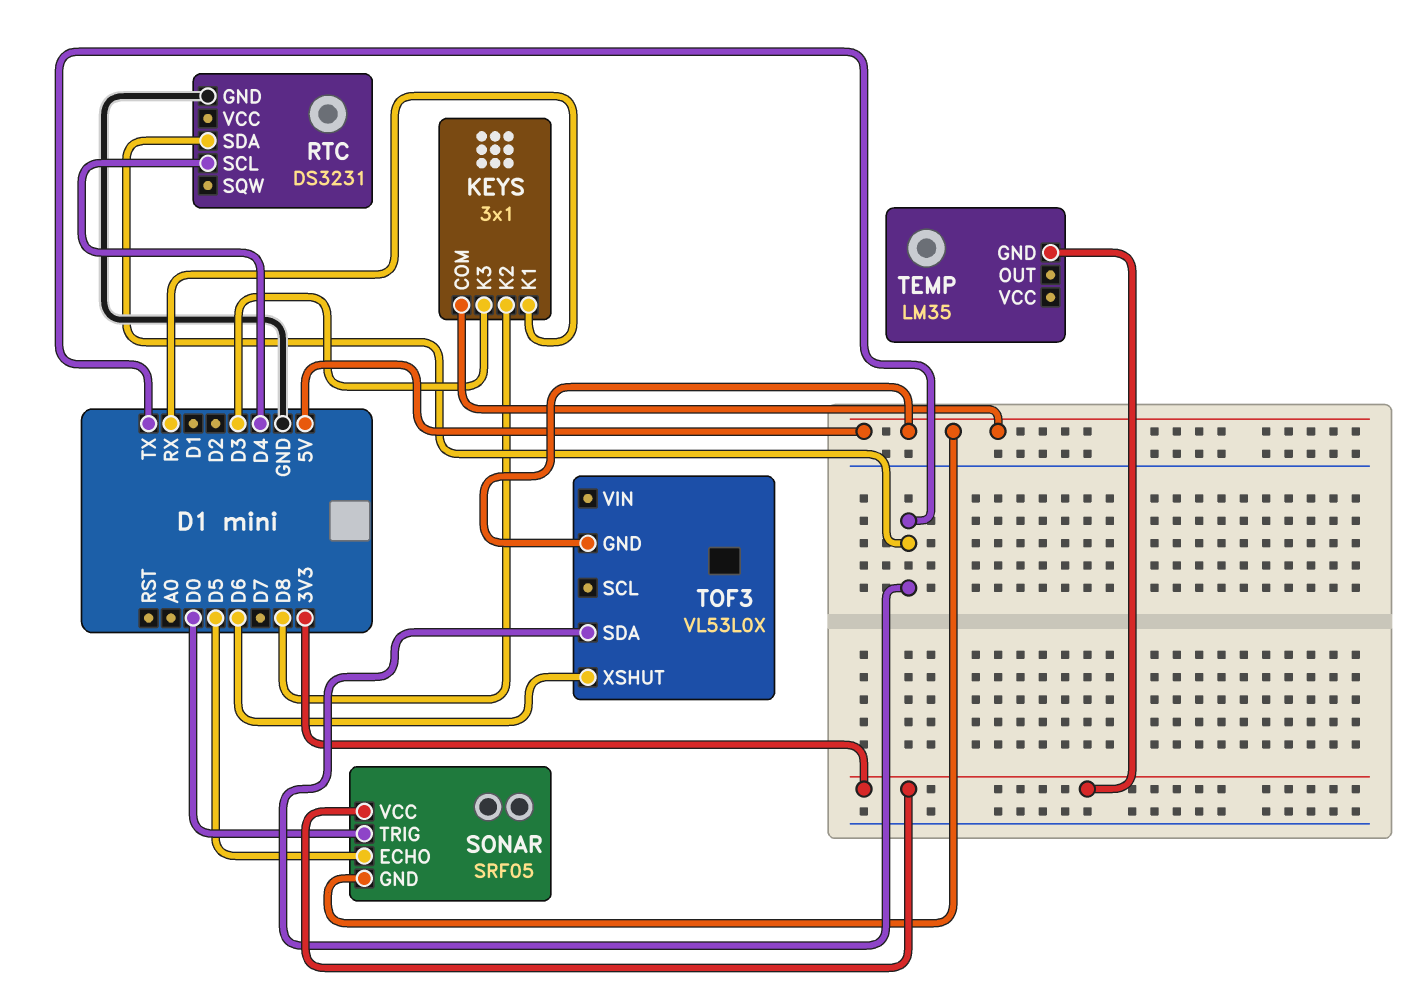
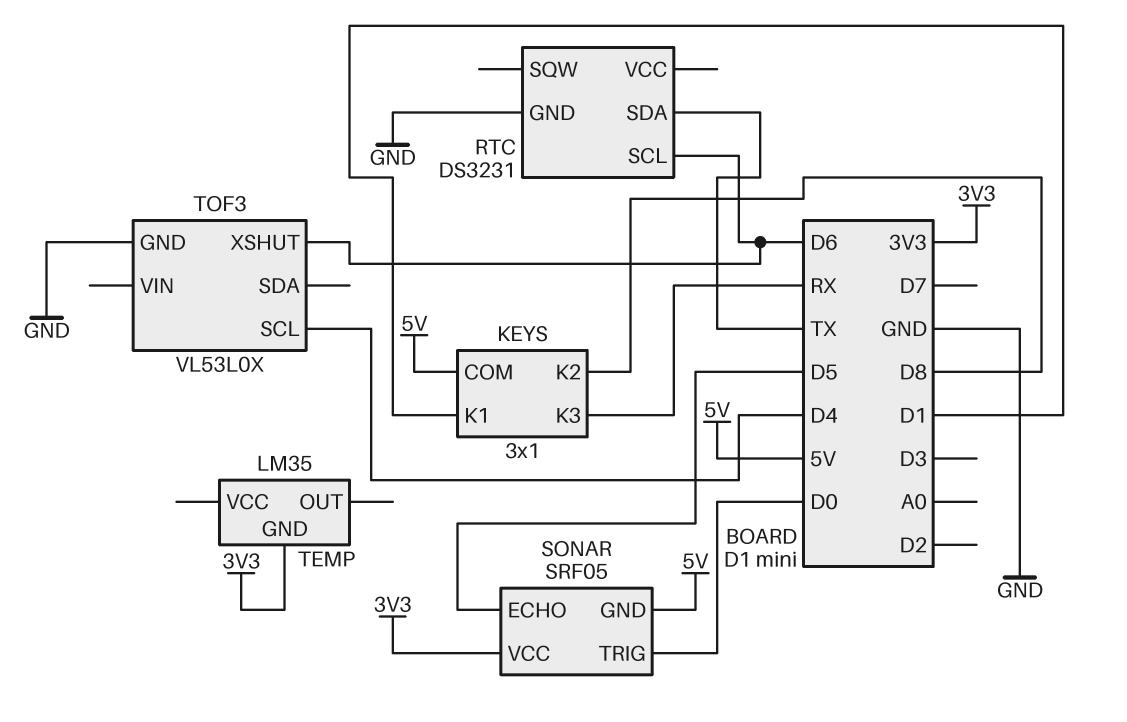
KEYS pin K1: RX -> D1
KEYS pin K3: D3 -> RX
RTC pin SCL: D4 -> D6
TOF3 pin GND: 5V -> GND
TOF3 pin SCL: none -> D4
TOF3 pin SDA: TX -> none

